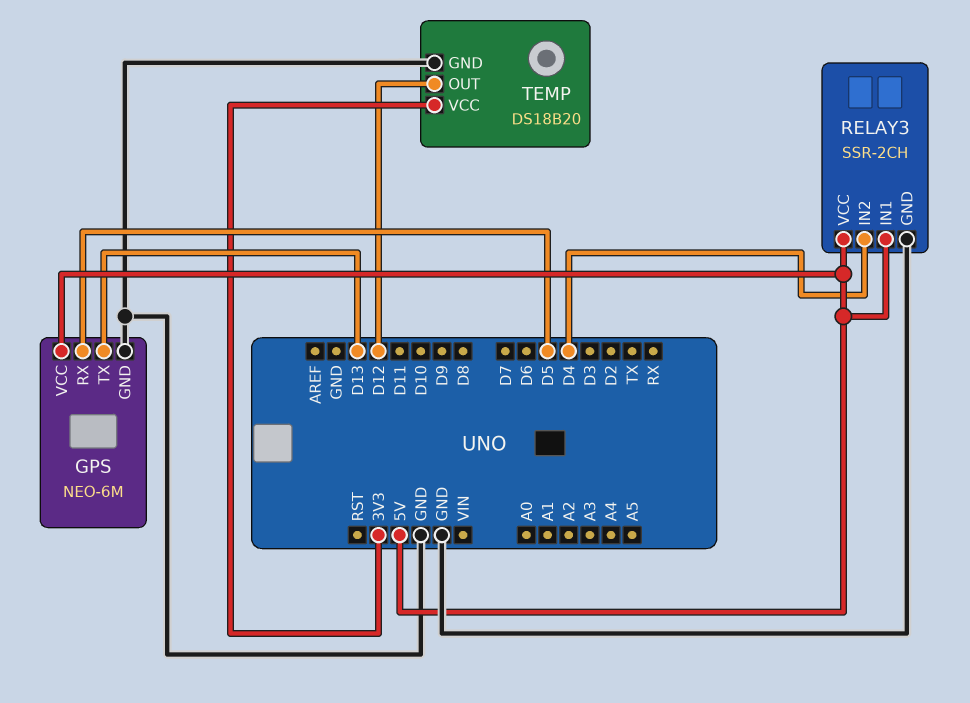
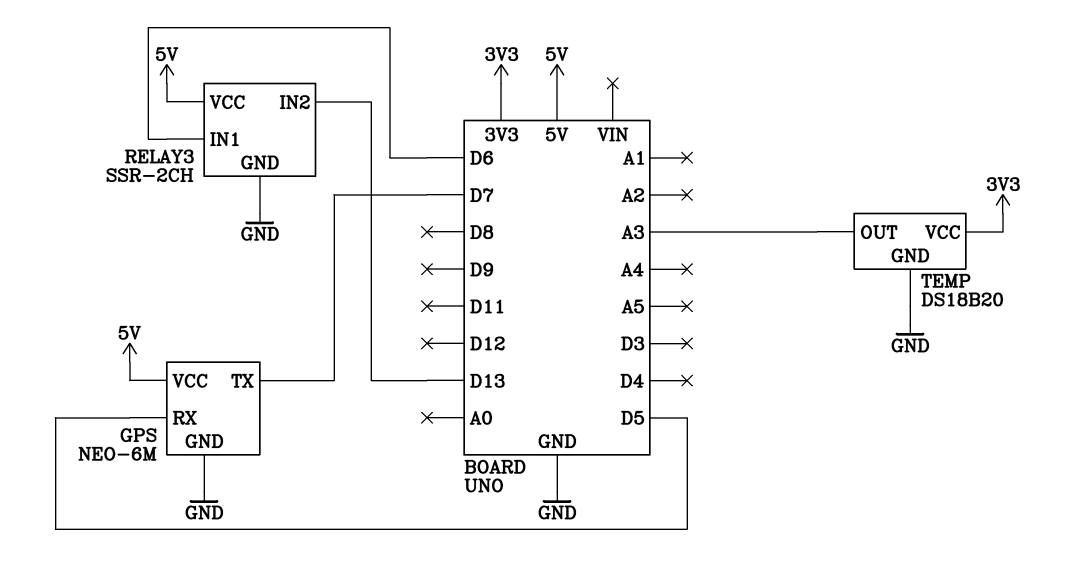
GPS pin TX: D13 -> D7
RELAY3 pin IN1: 5V -> D6
RELAY3 pin IN2: D4 -> D13
TEMP pin OUT: D12 -> A3

